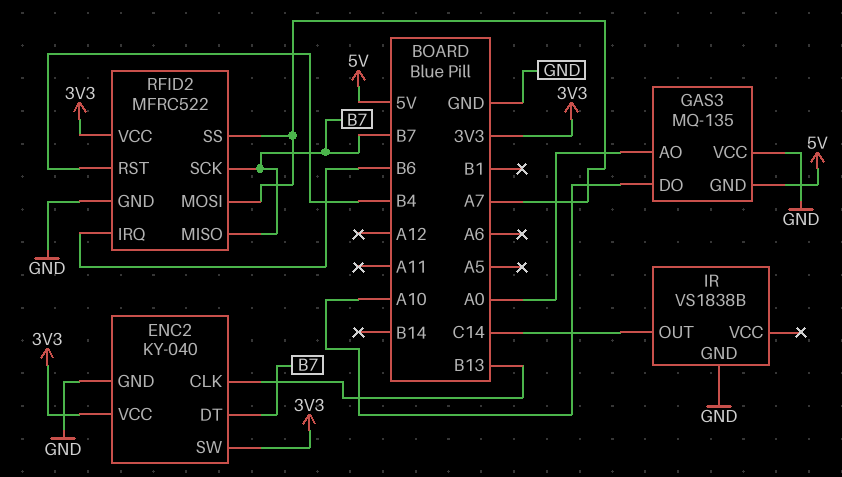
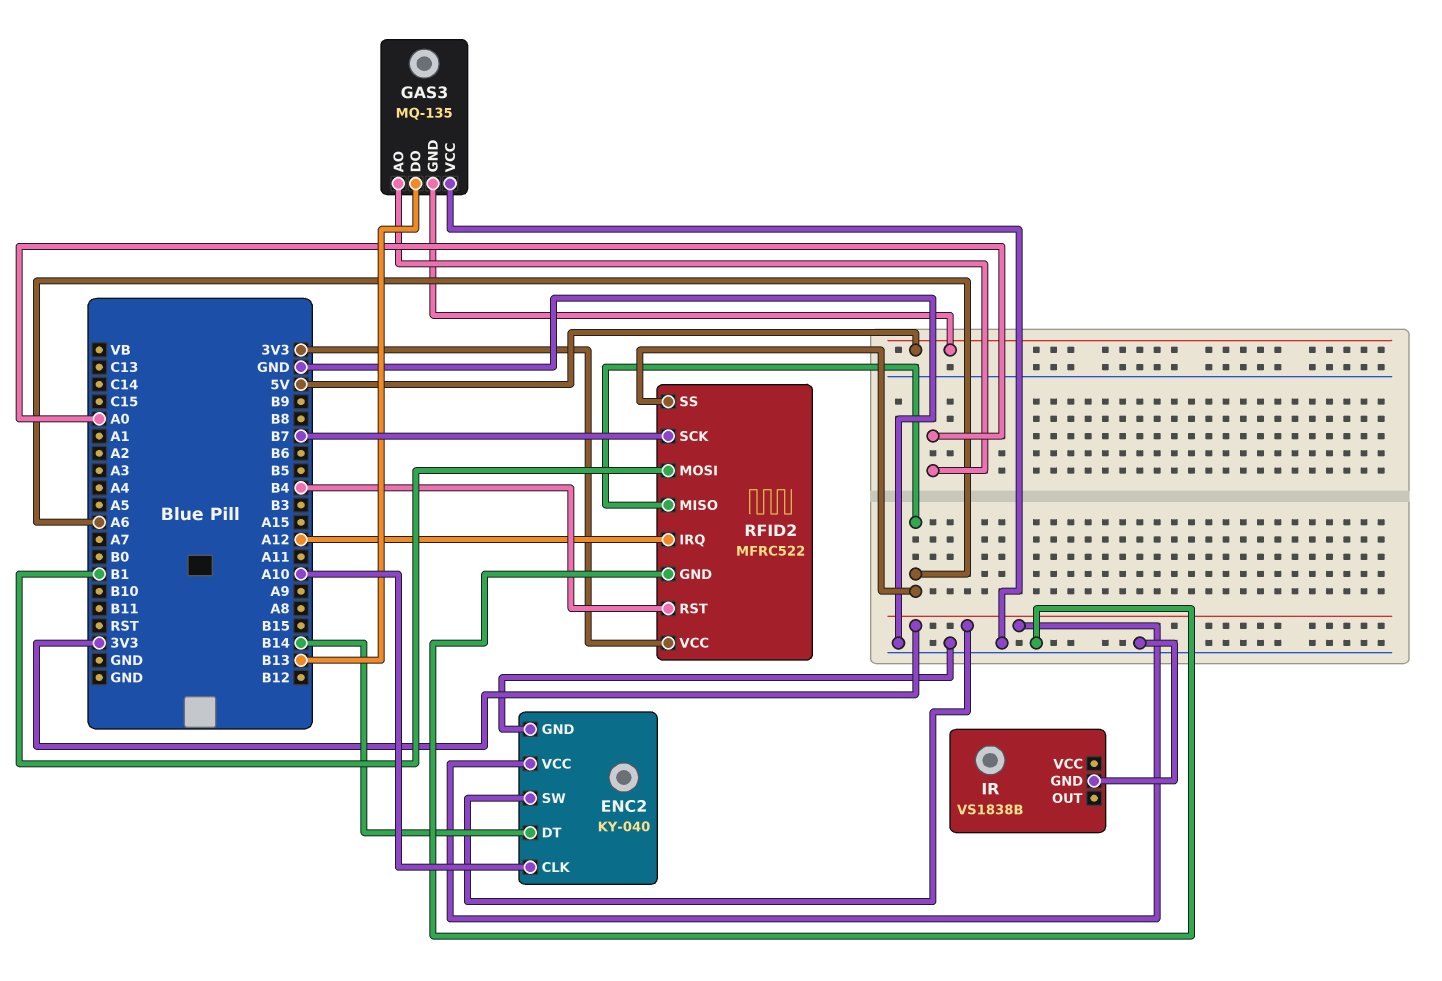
ENC2 pin CLK: B13 -> A10
ENC2 pin DT: B7 -> B14
GAS3 pin DO: A10 -> B13
IR pin OUT: C14 -> none
RFID2 pin IRQ: B6 -> A12
RFID2 pin MISO: B7 -> A6
RFID2 pin MOSI: A7 -> B1
RFID2 pin SS: A7 -> A6

